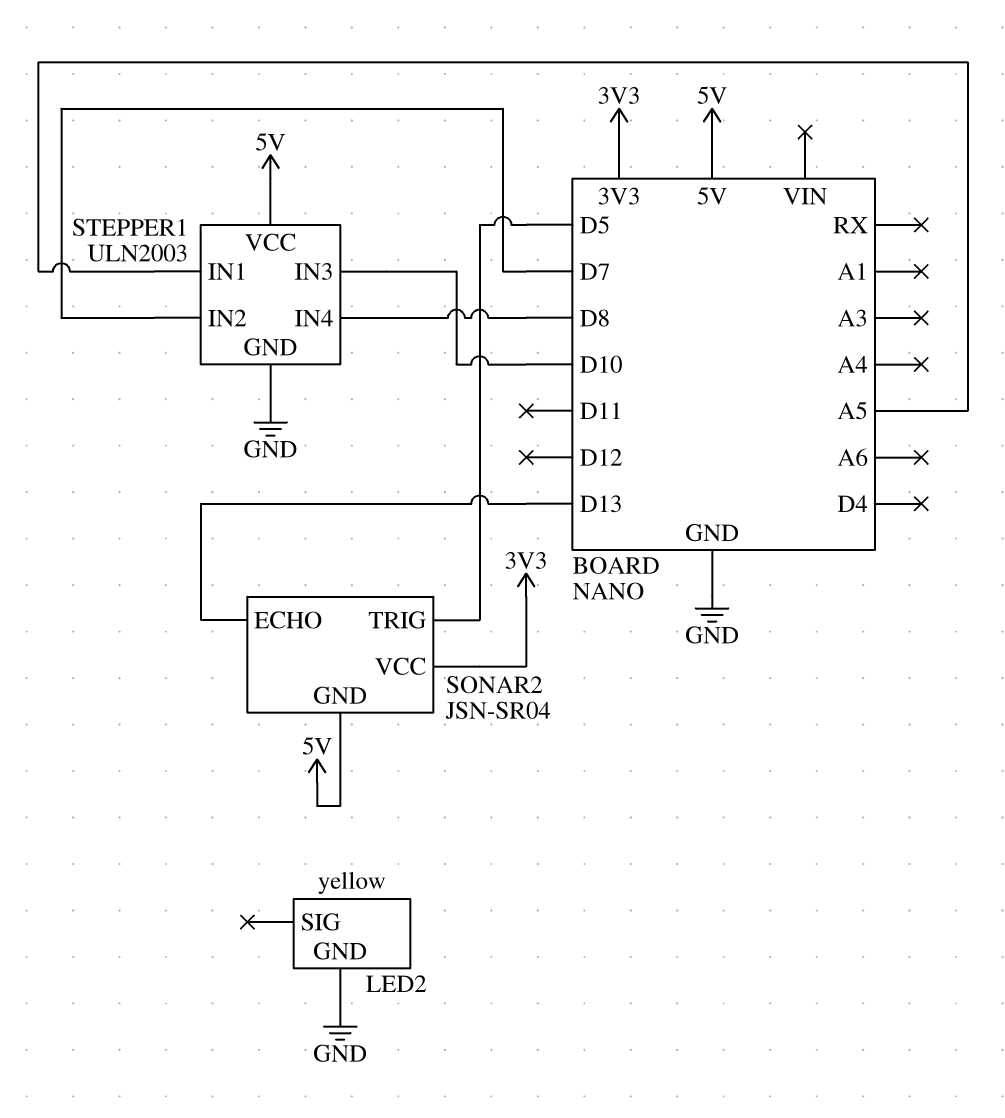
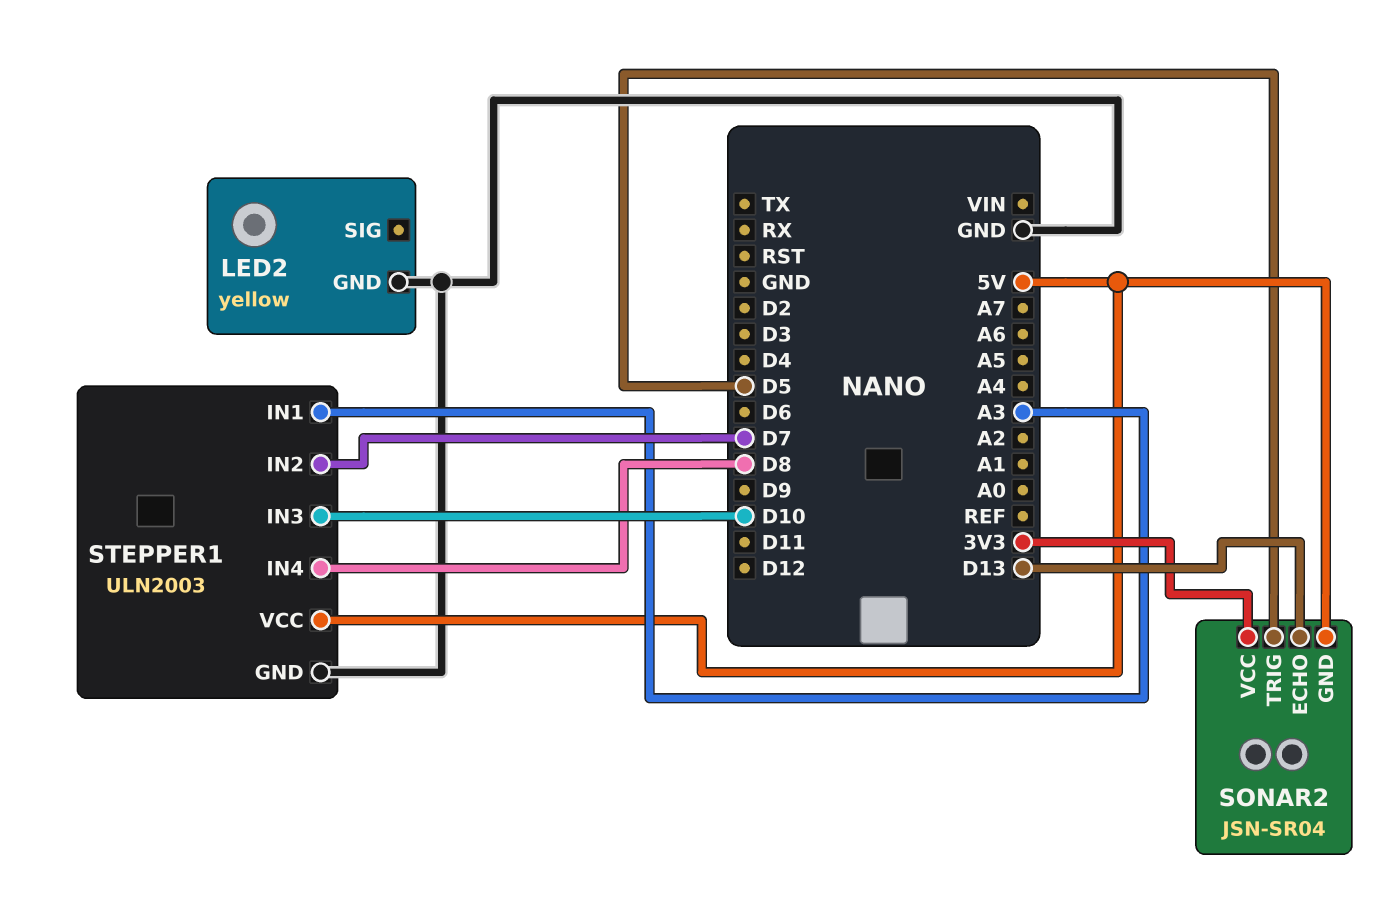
STEPPER1 pin IN1: A5 -> A3

